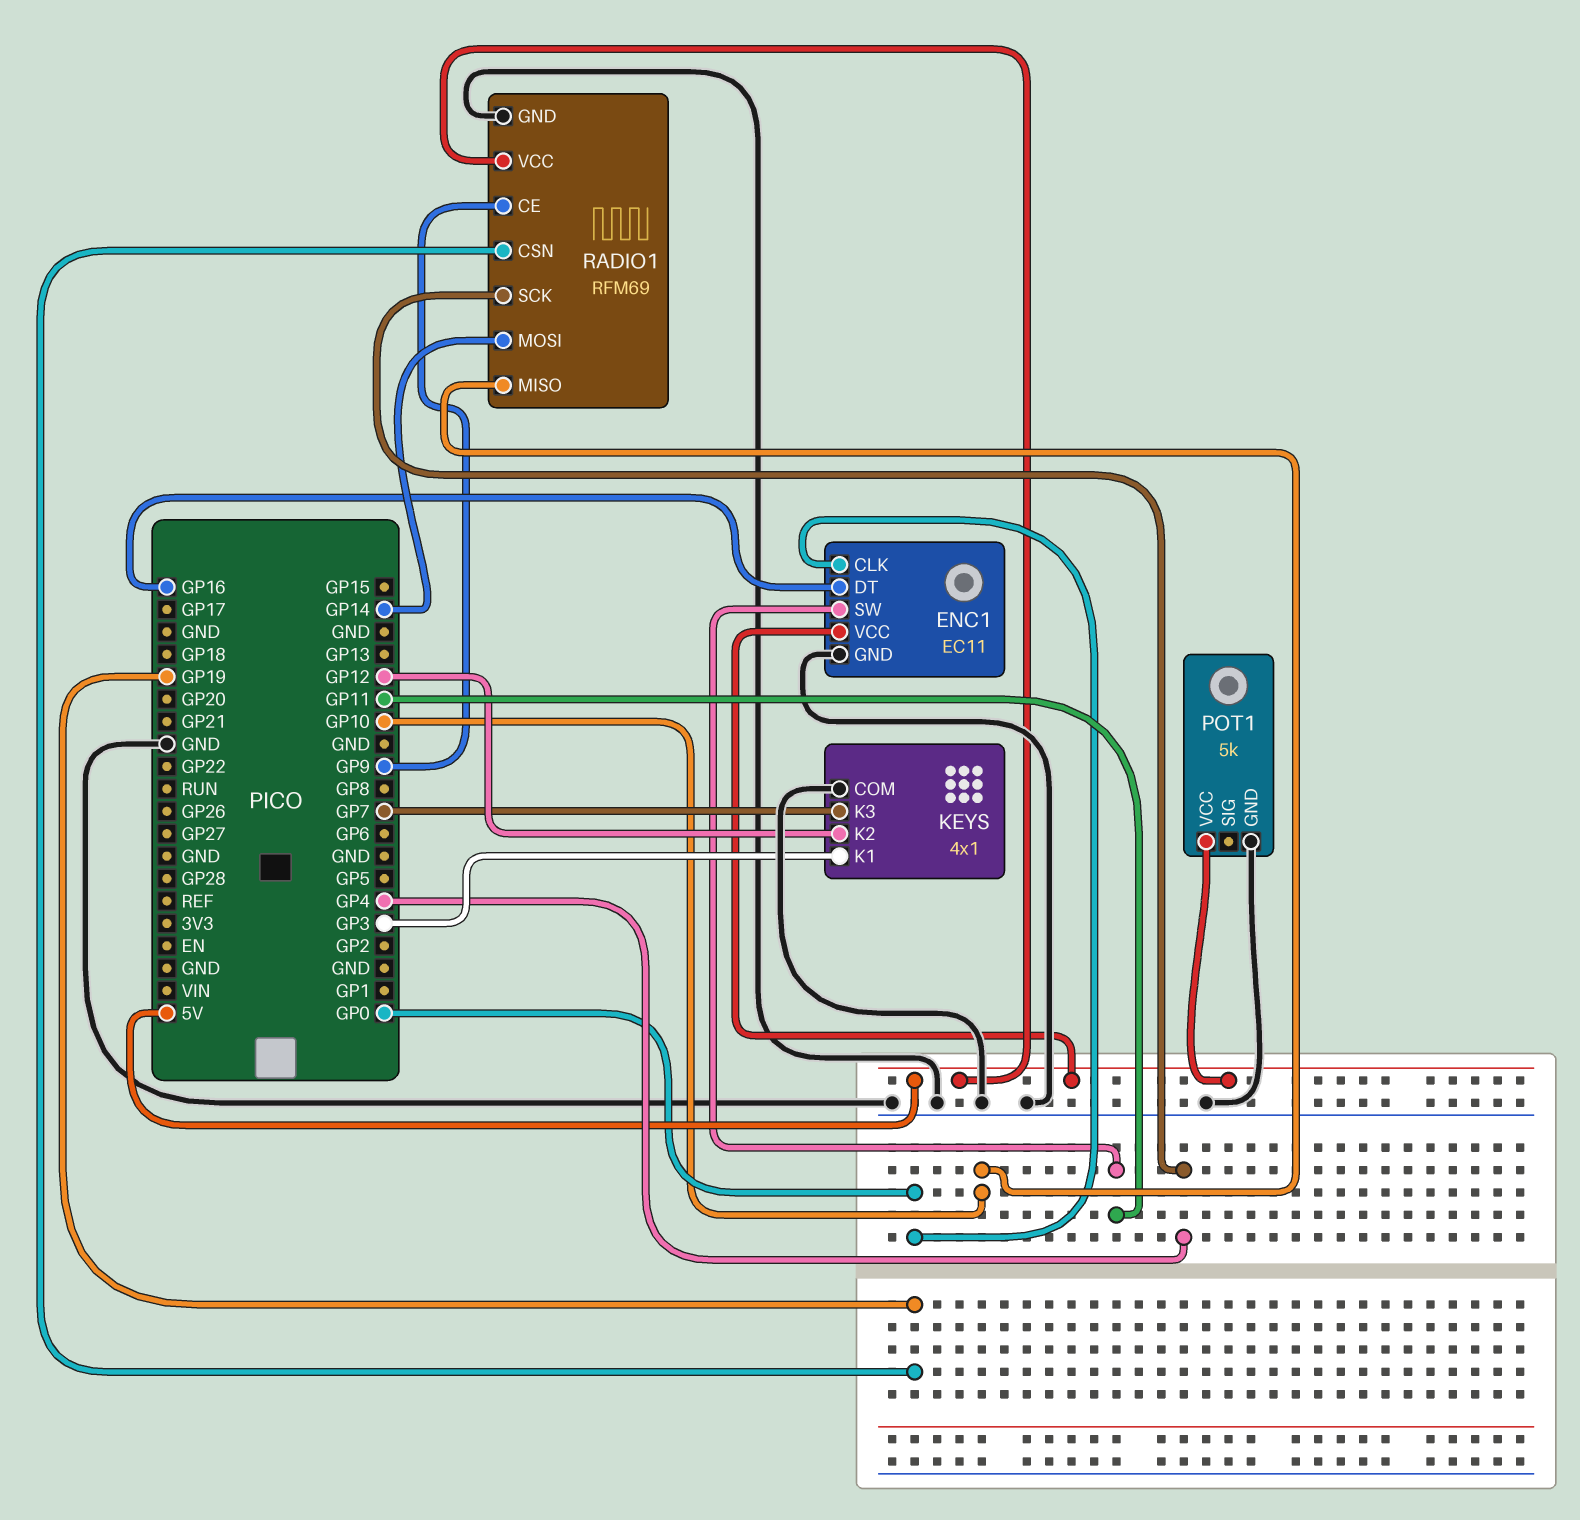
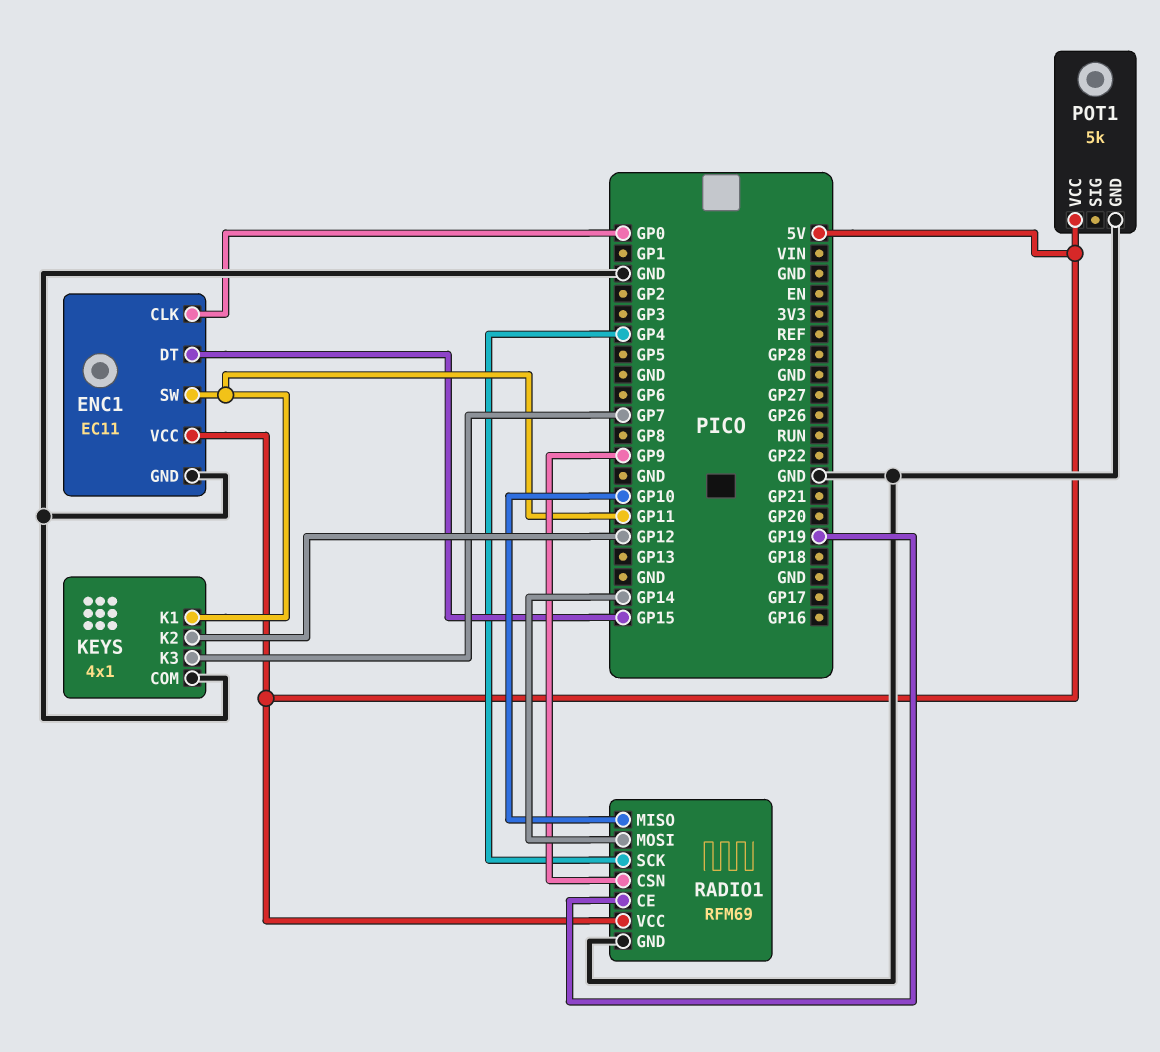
ENC1 pin DT: GP16 -> GP15
KEYS pin K1: GP3 -> GP11
RADIO1 pin CE: GP9 -> GP19
RADIO1 pin CSN: GP19 -> GP9

